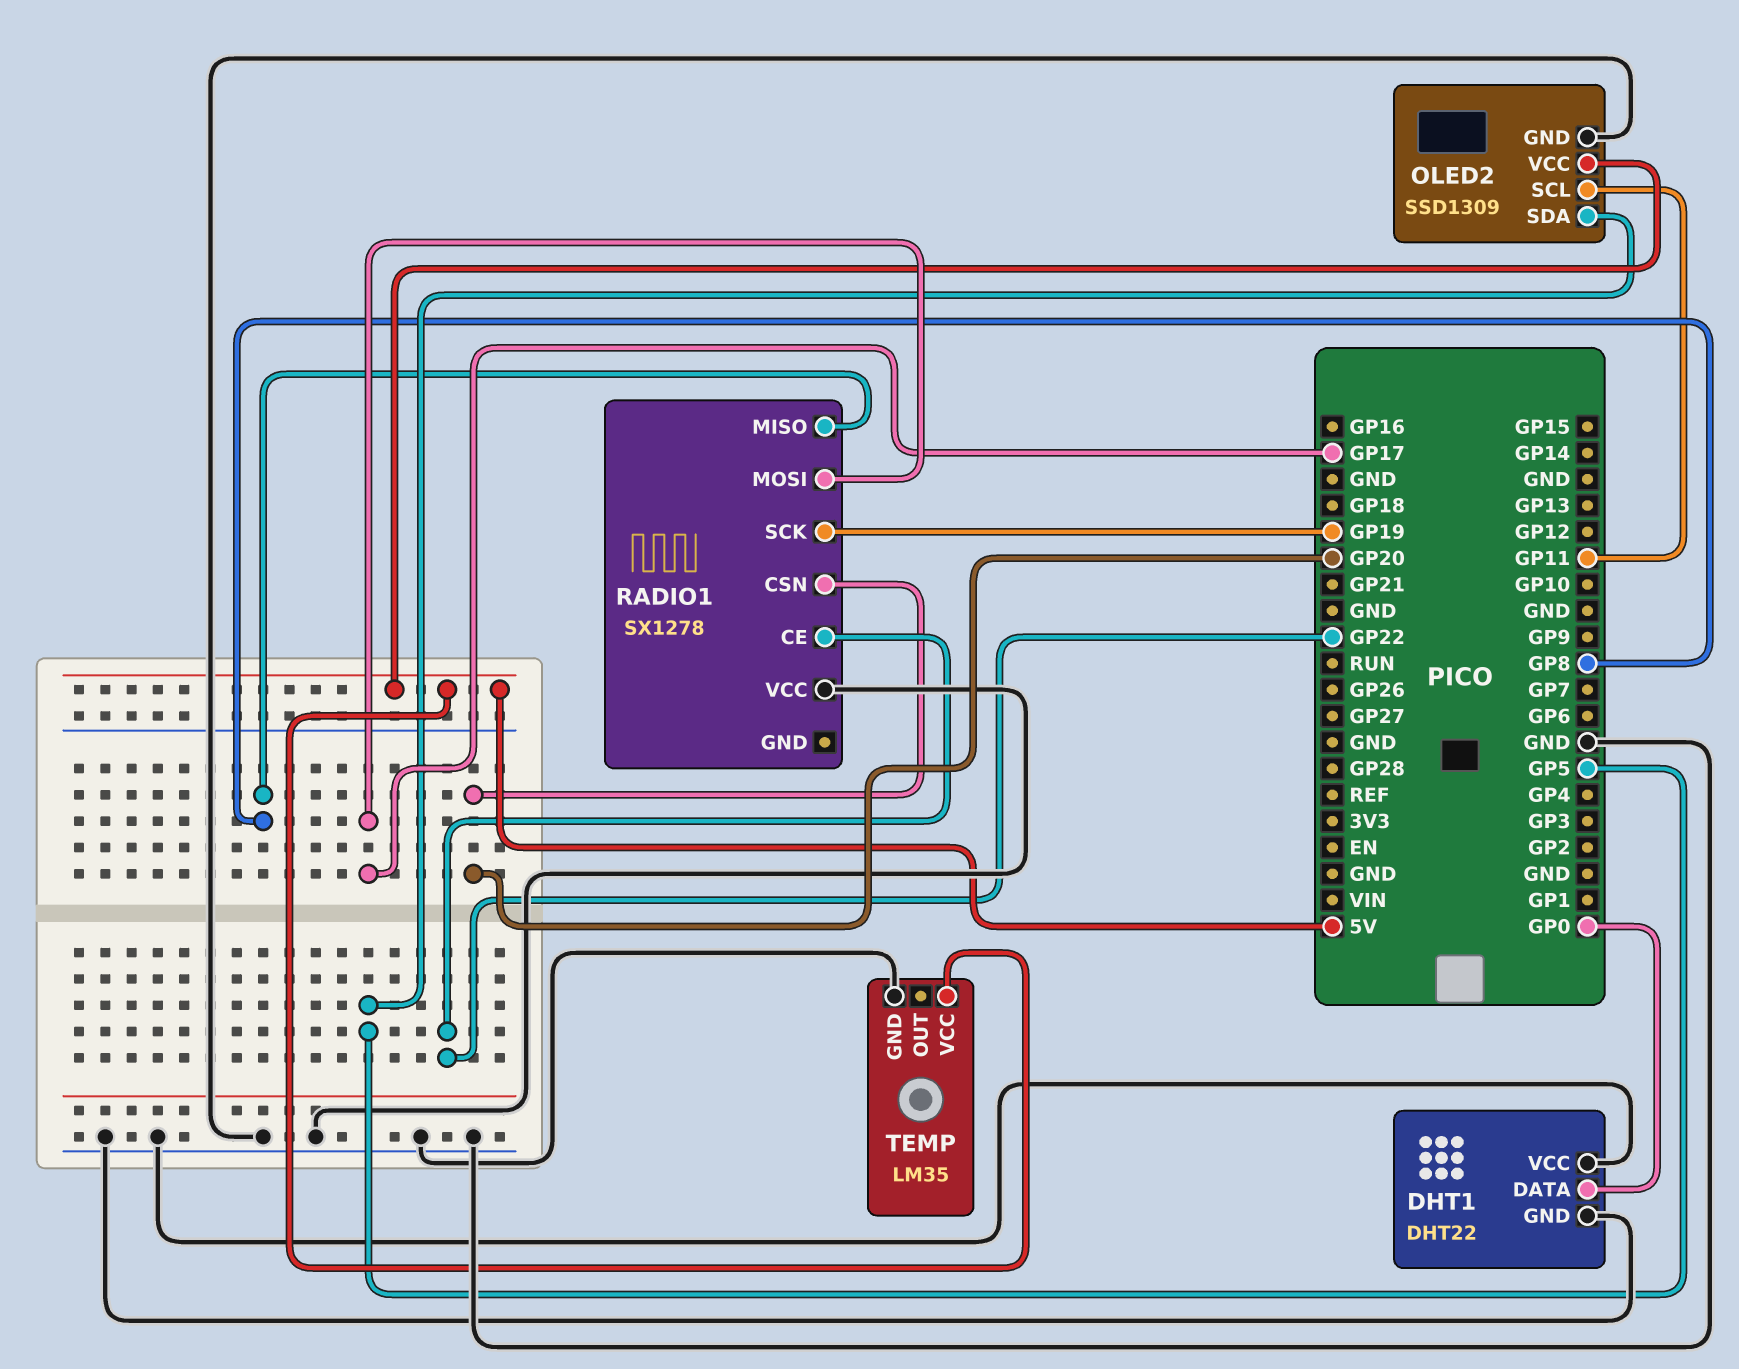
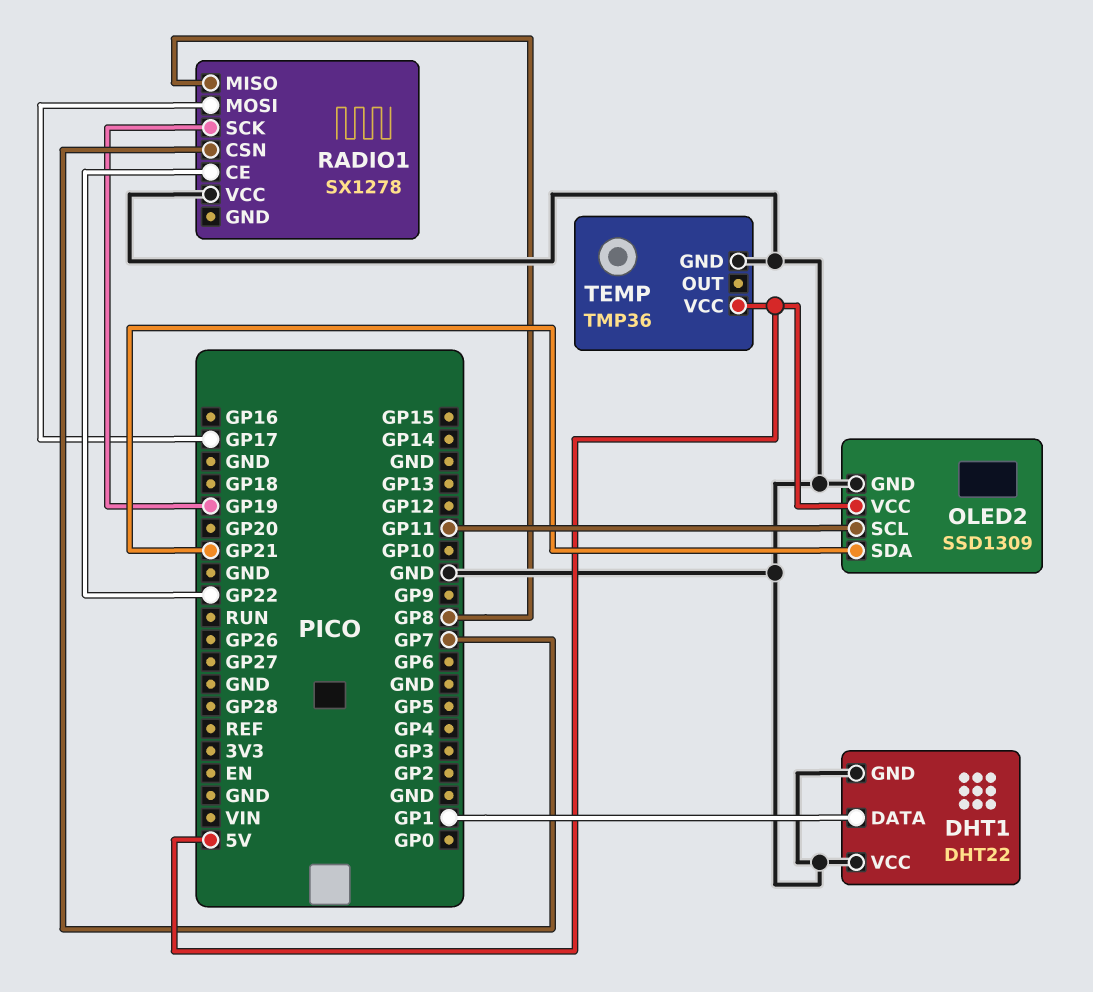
DHT1 pin DATA: GP0 -> GP1
OLED2 pin SDA: GP5 -> GP21
RADIO1 pin CSN: GP20 -> GP7
TEMP: LM35 -> TMP36

